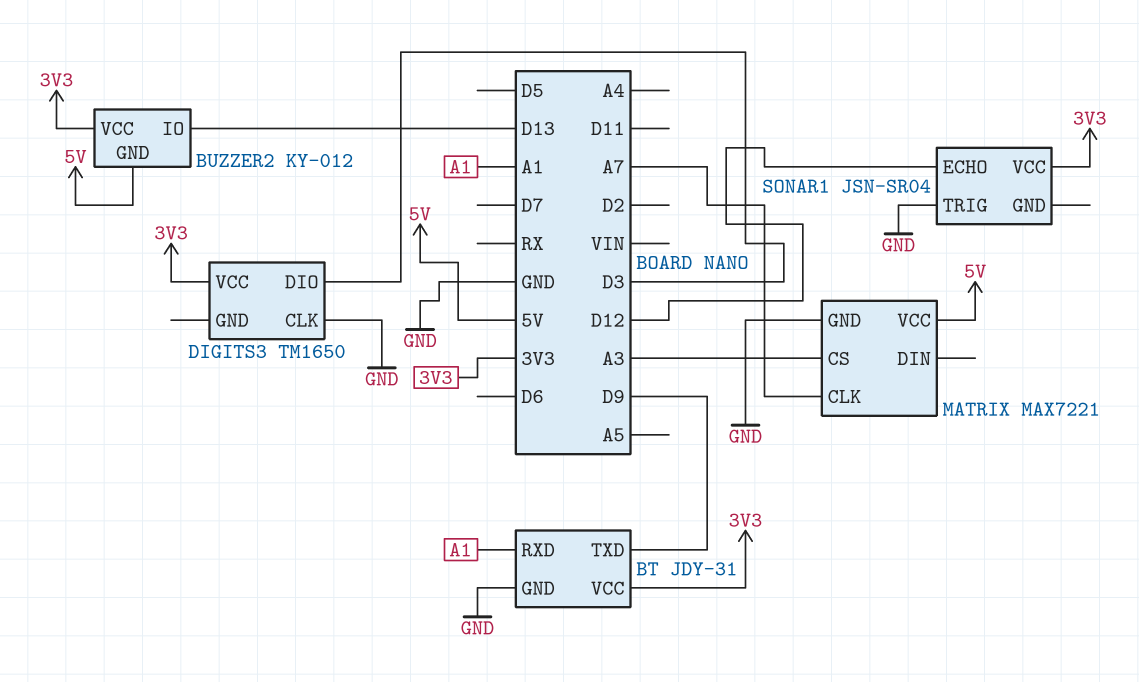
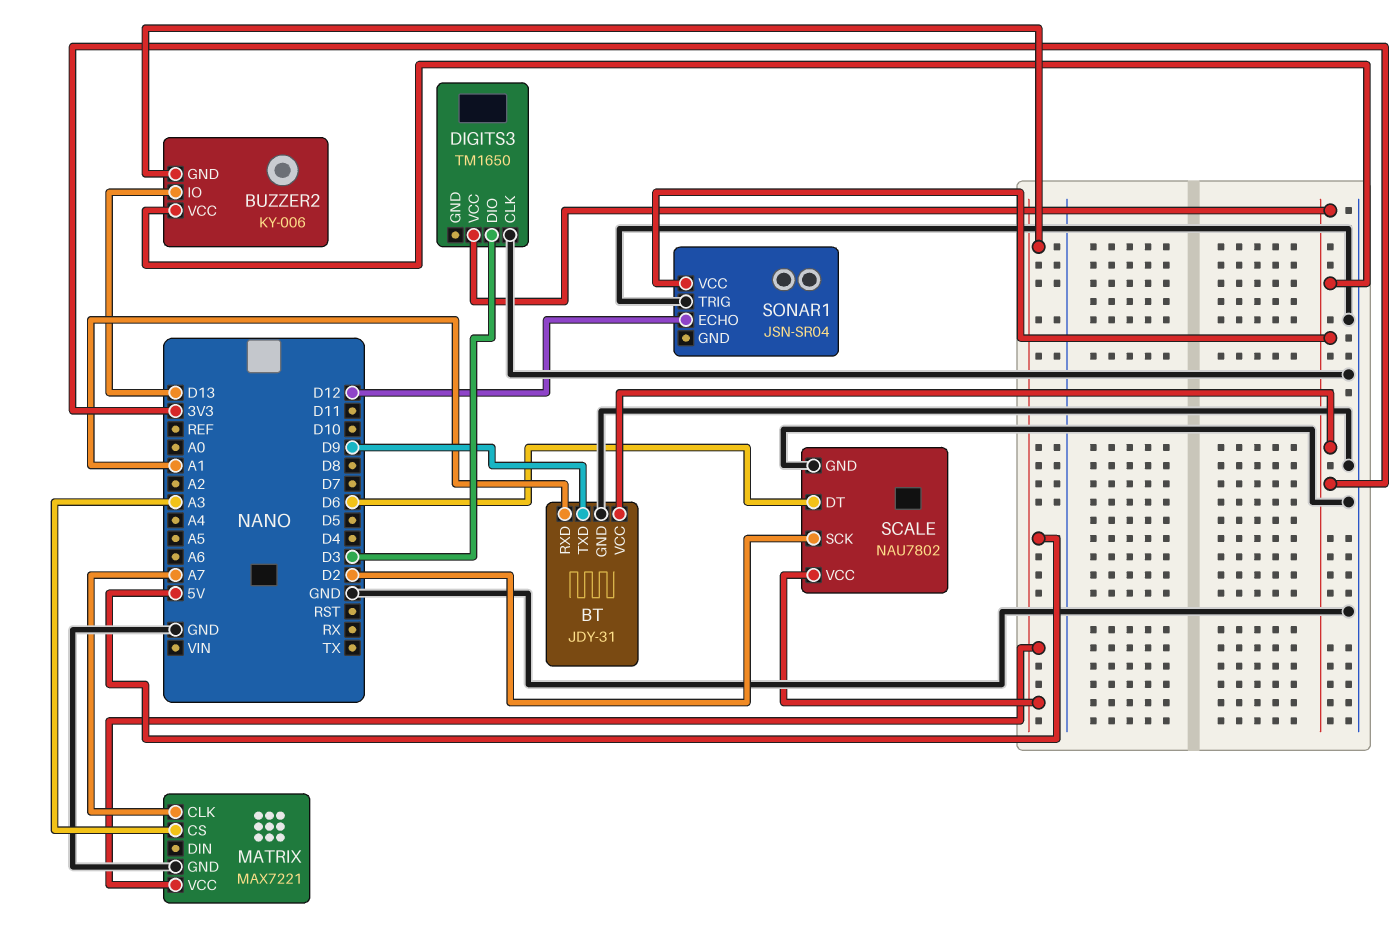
BUZZER2: KY-012 -> KY-006
SCALE: none -> NAU7802
SCALE pin DT: none -> D6
SCALE pin GND: none -> GND
SCALE pin SCK: none -> D2
SCALE pin VCC: none -> 5V

